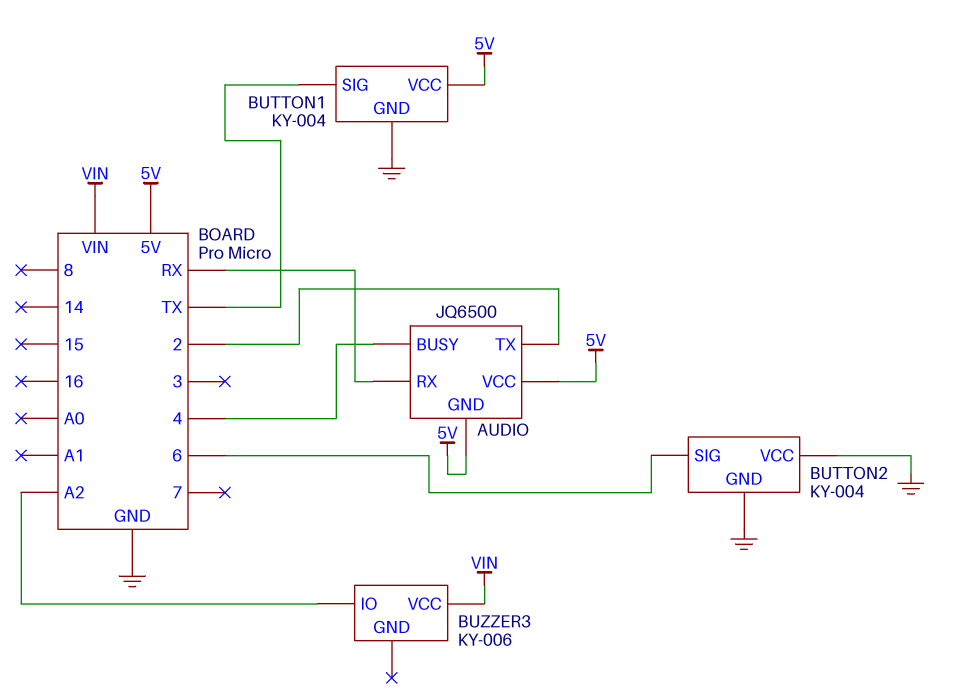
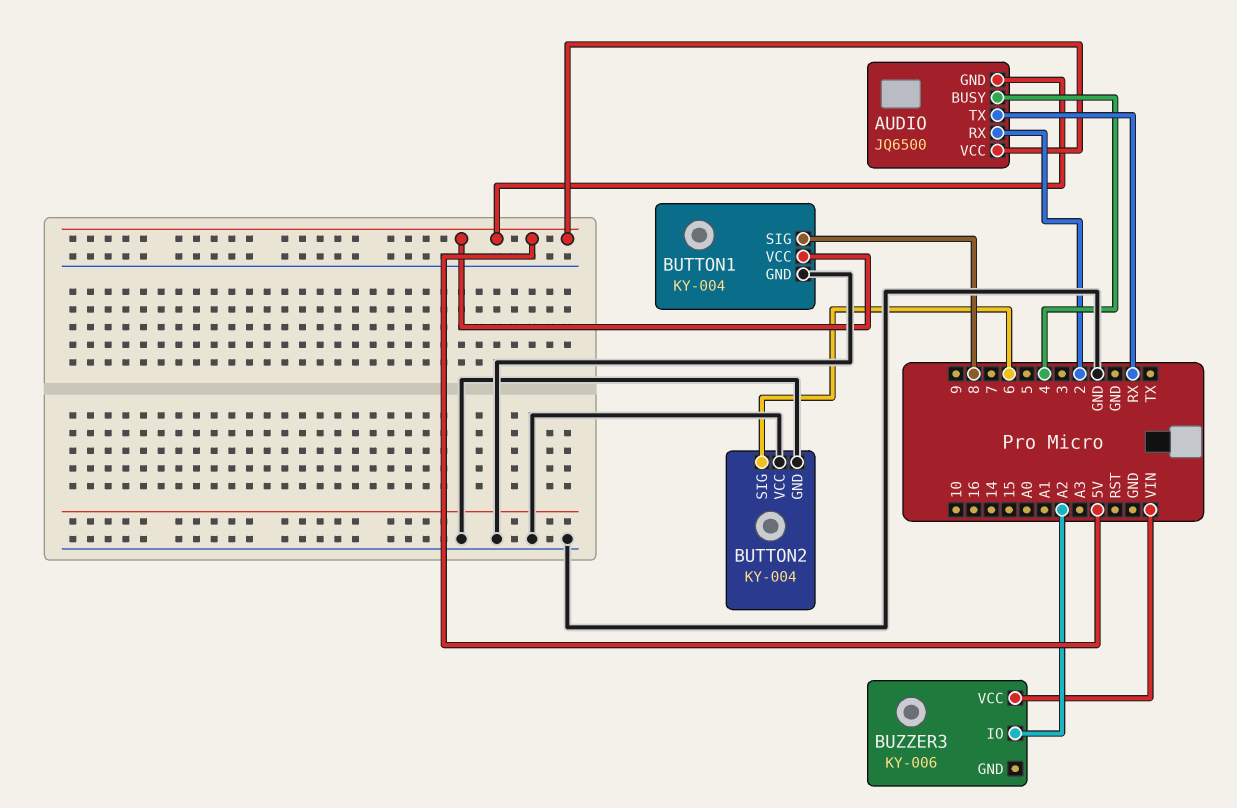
AUDIO pin RX: RX -> 2
AUDIO pin TX: 2 -> RX
BUTTON1 pin SIG: TX -> 8

